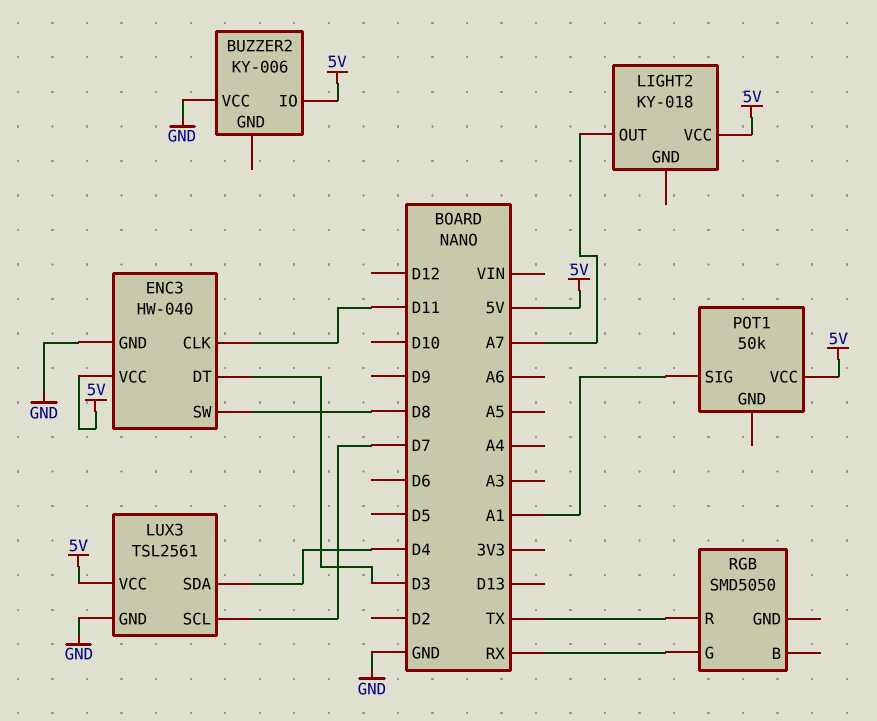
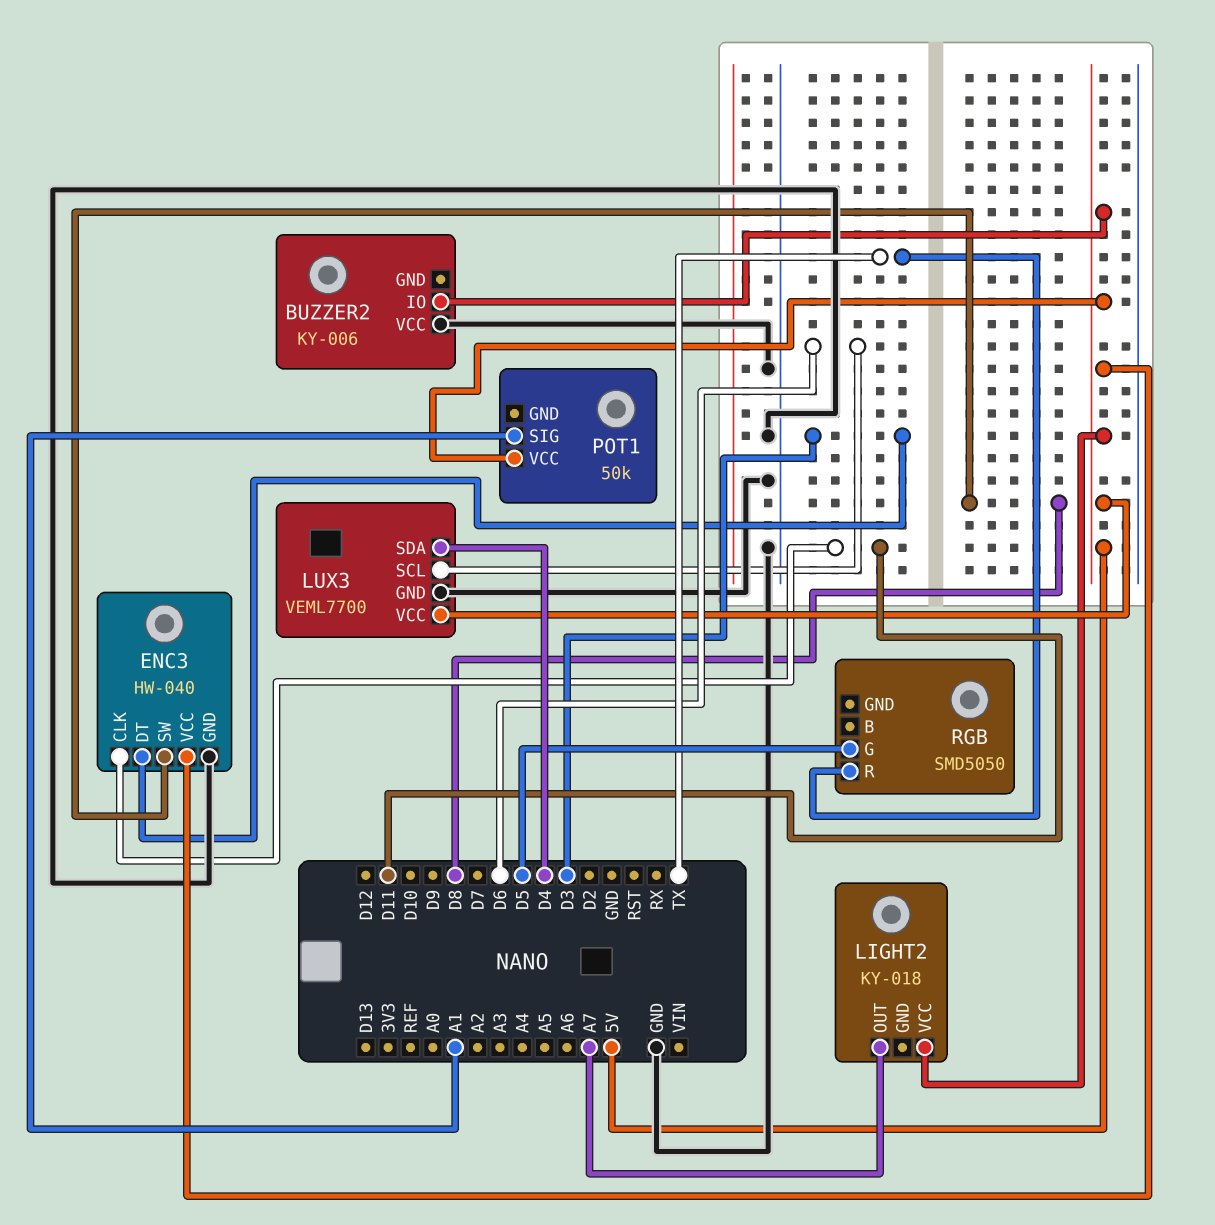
LUX3: TSL2561 -> VEML7700
LUX3 pin SCL: D7 -> D6
RGB pin G: RX -> D5

